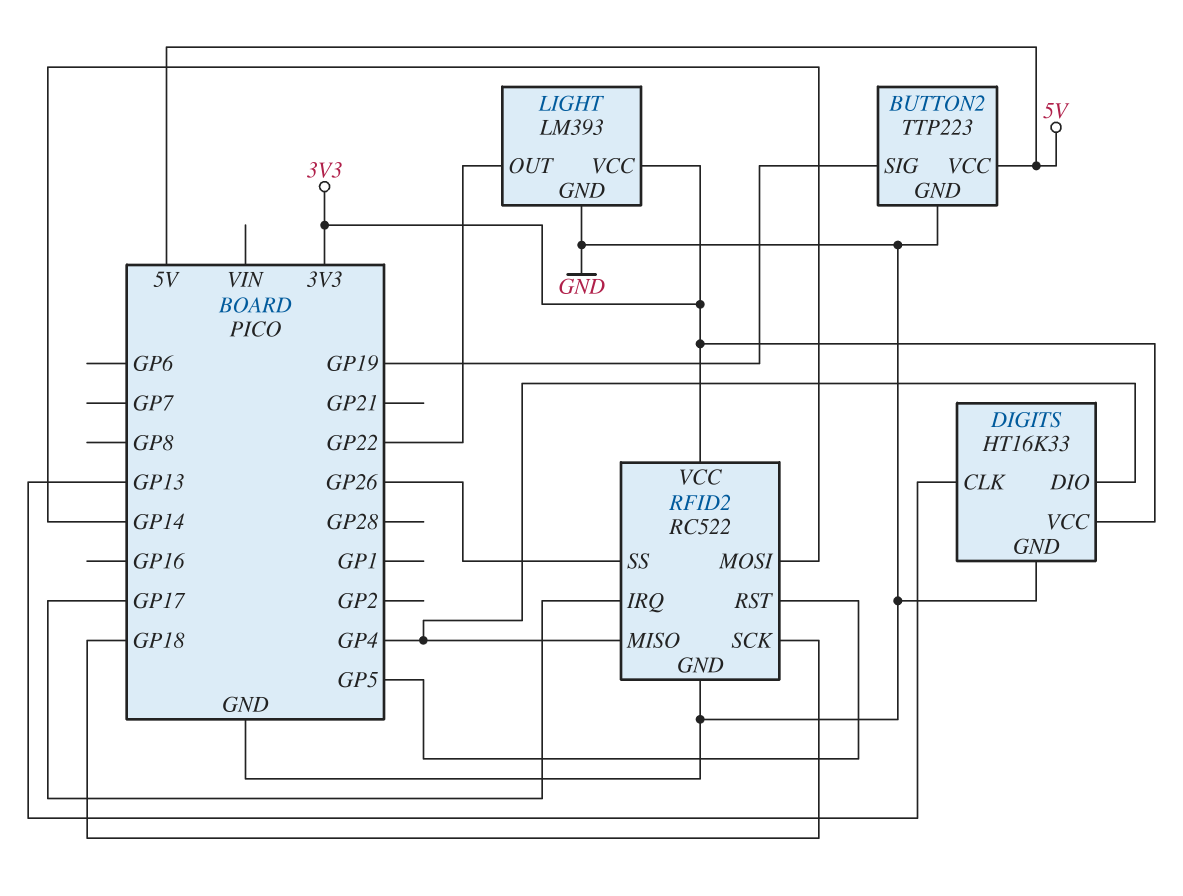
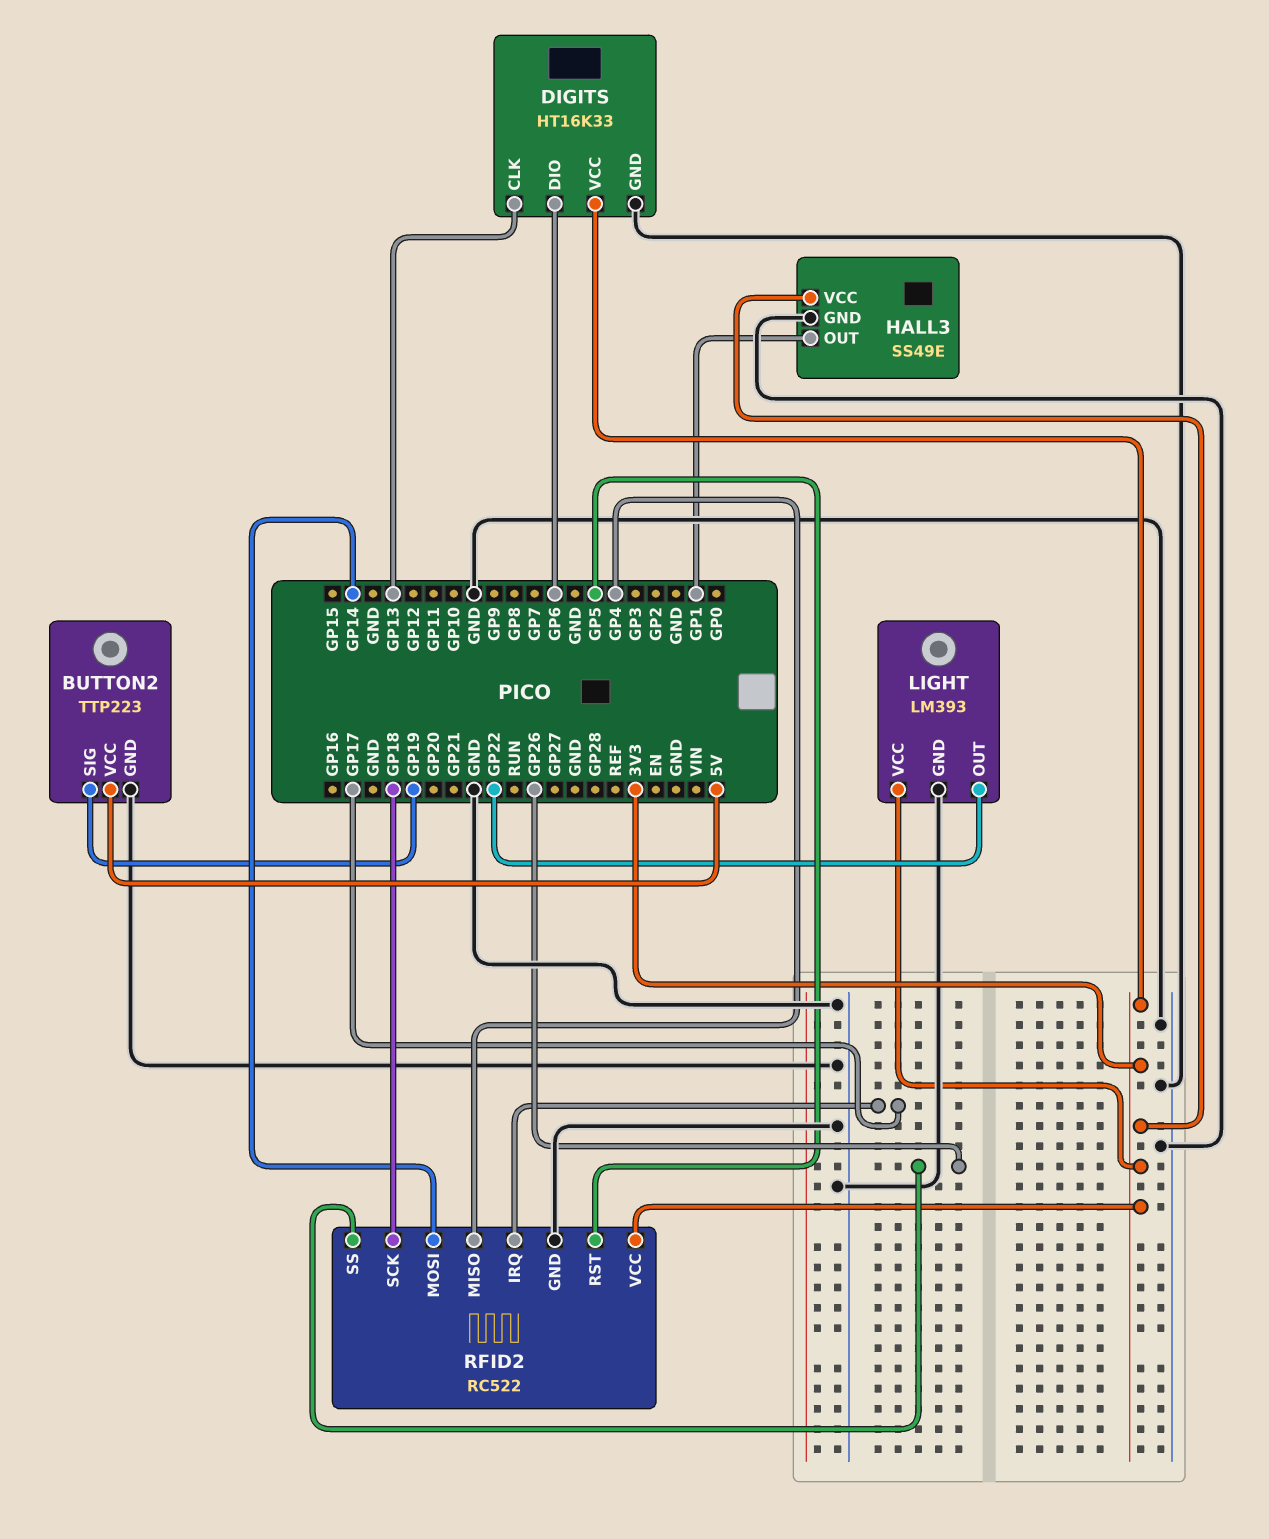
DIGITS pin DIO: GP4 -> GP6
HALL3: none -> SS49E
HALL3 pin GND: none -> GND
HALL3 pin OUT: none -> GP1
HALL3 pin VCC: none -> 3V3

